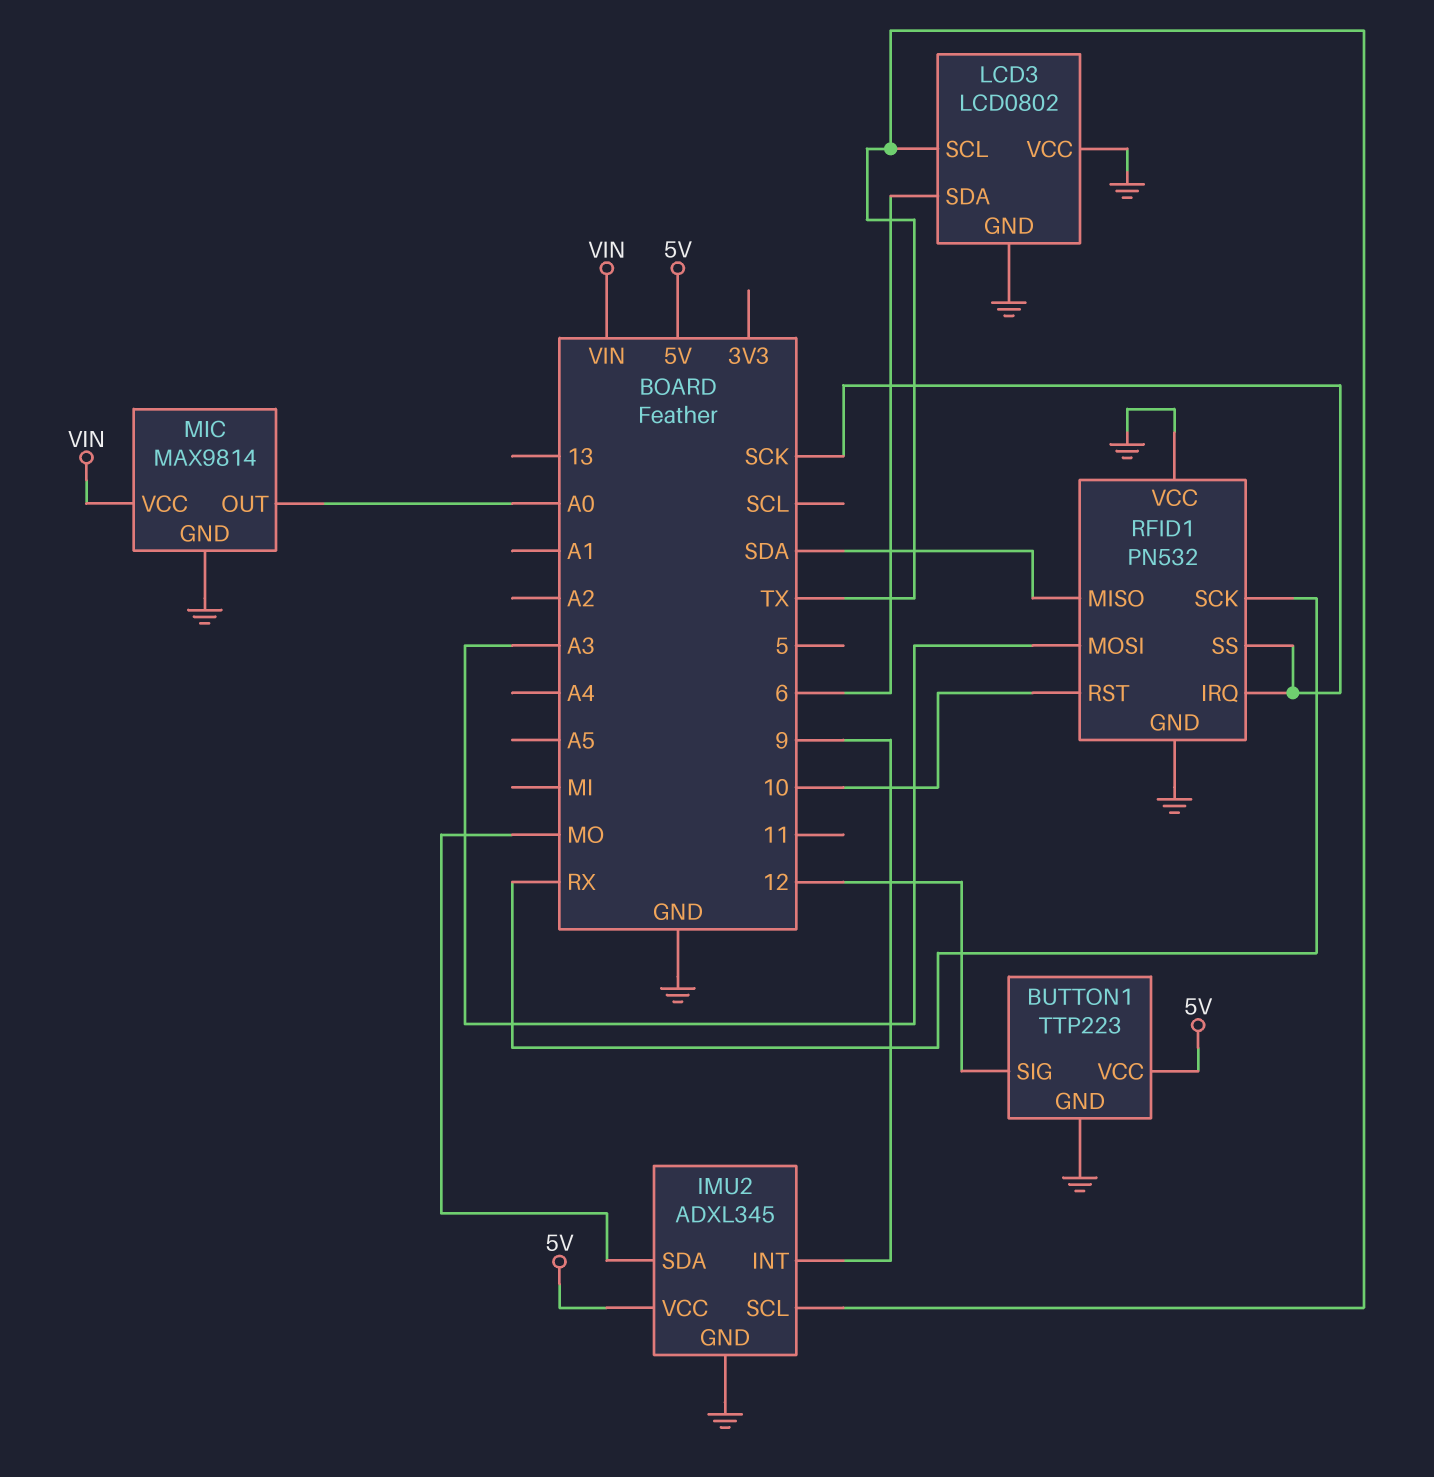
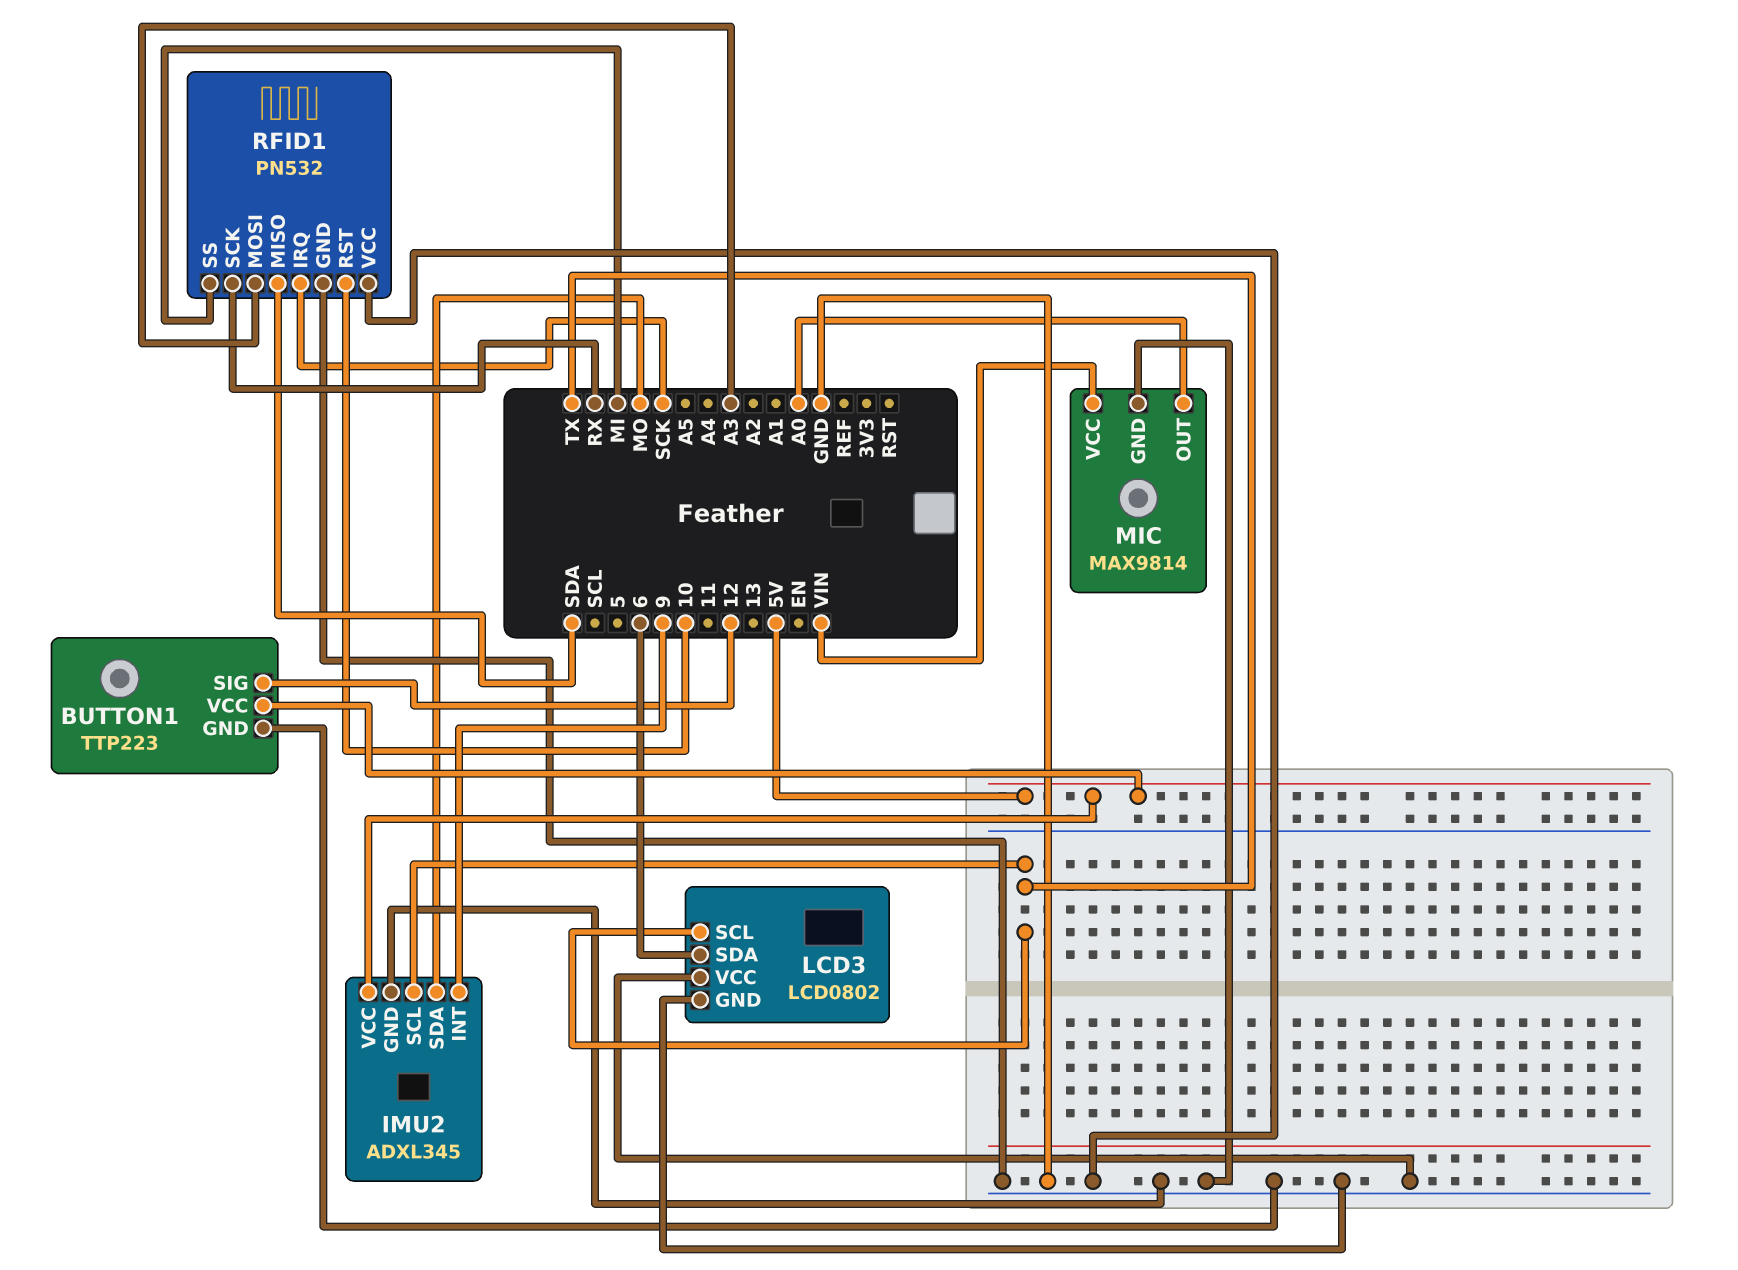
RFID1 pin SS: SCK -> MI

